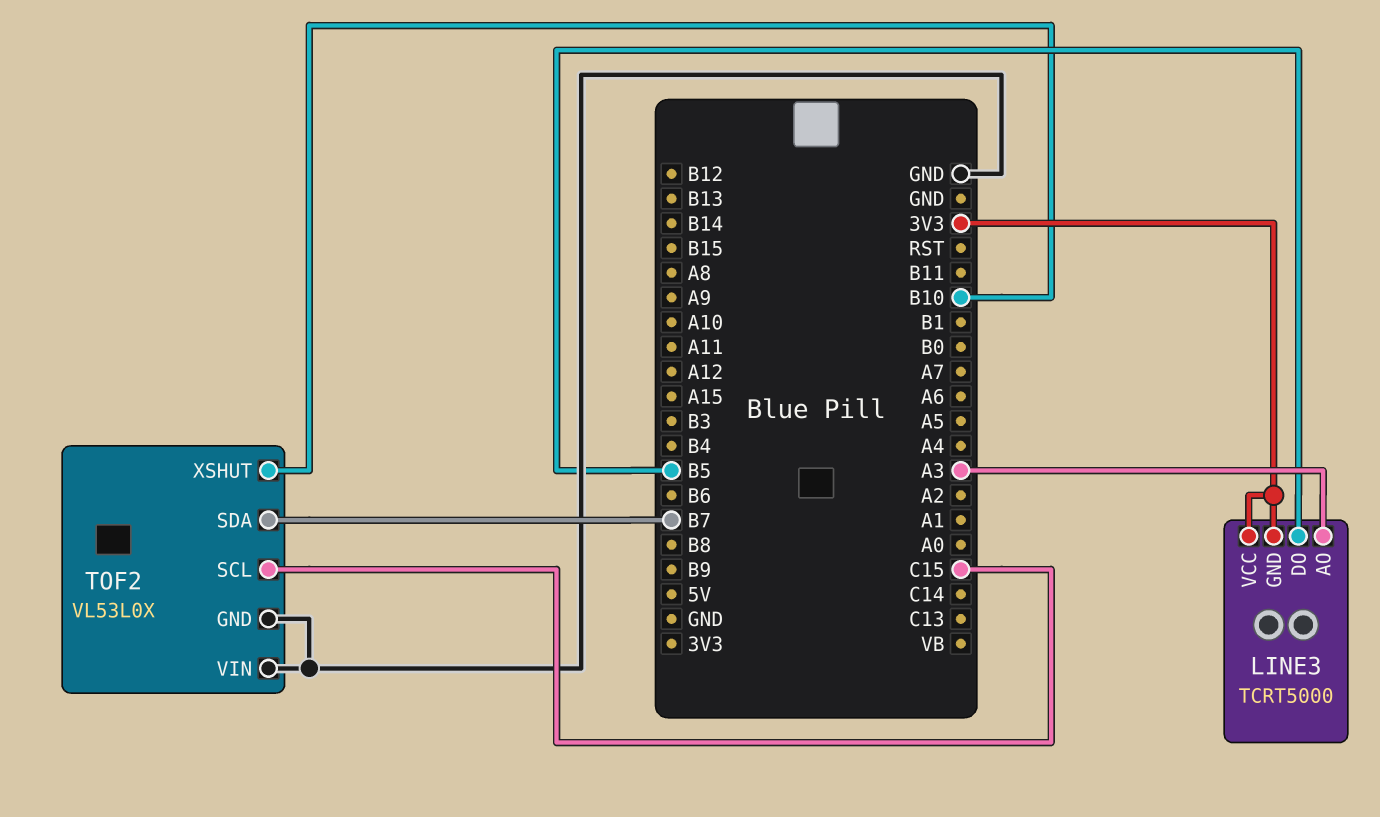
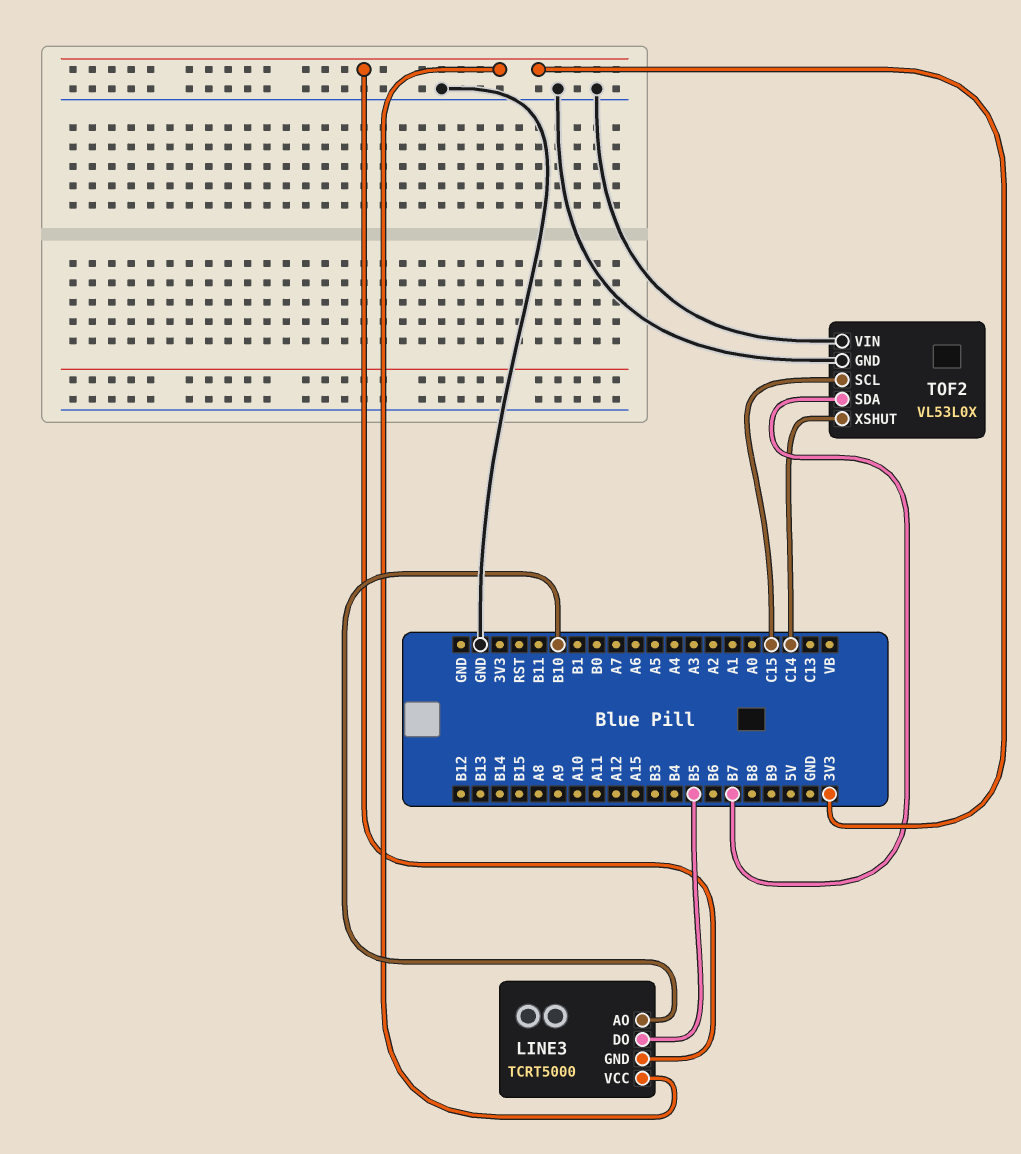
LINE3 pin AO: A3 -> B10
TOF2 pin XSHUT: B10 -> C14

